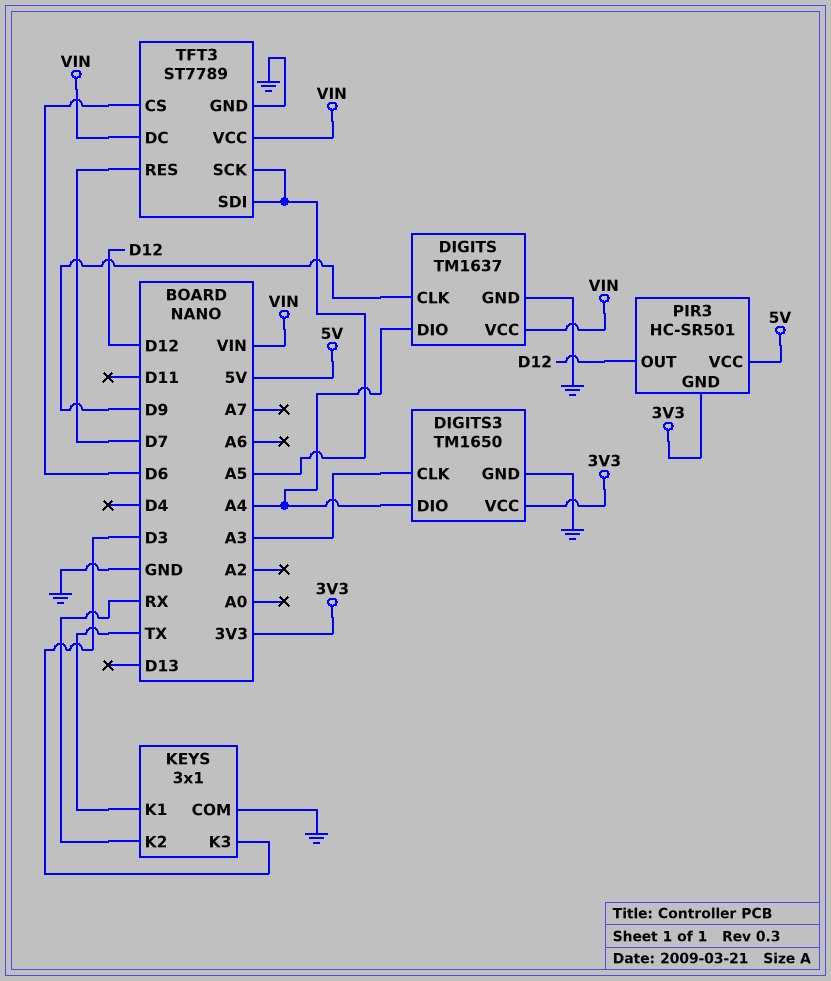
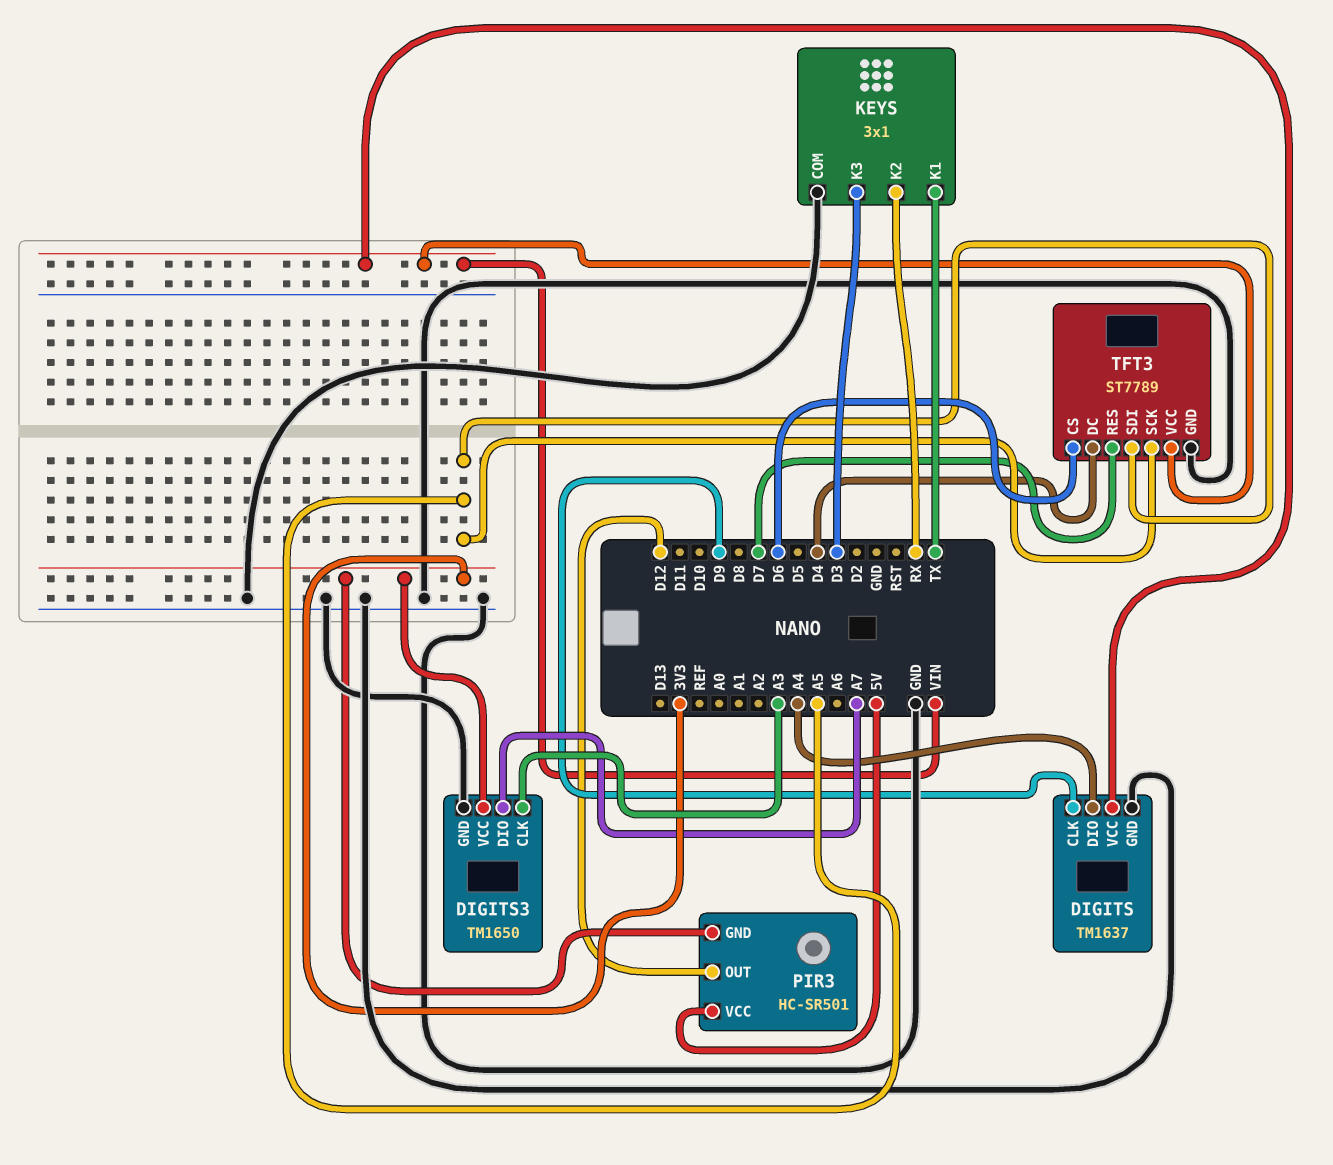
DIGITS3 pin DIO: A4 -> A7
TFT3 pin DC: VIN -> D4

